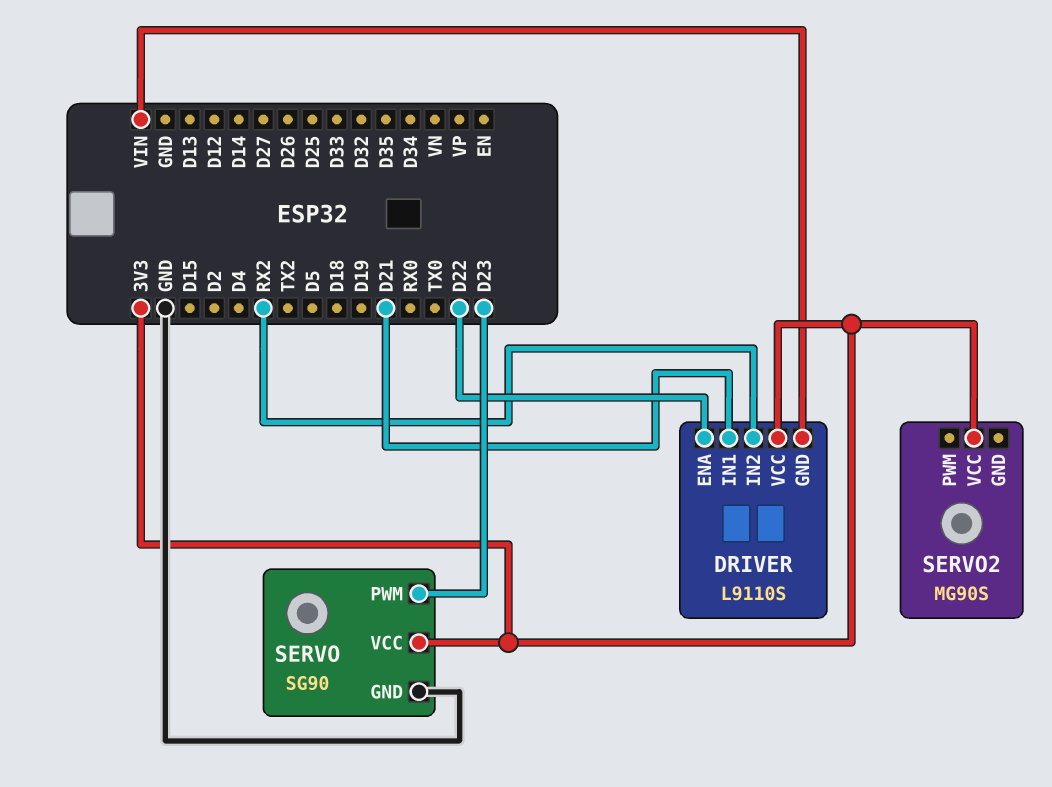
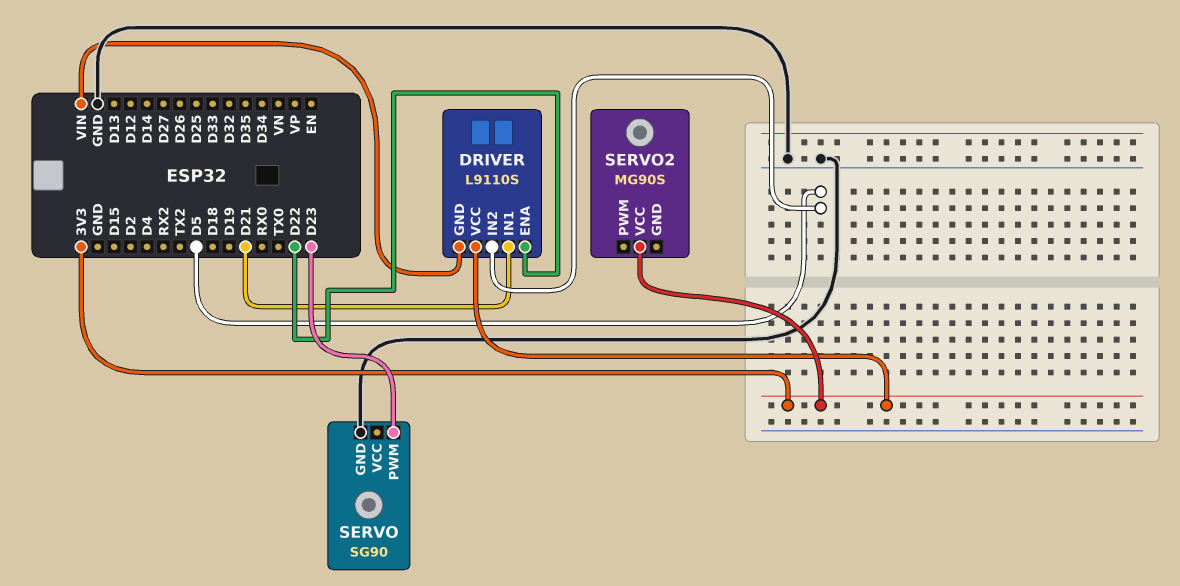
DRIVER pin IN2: RX2 -> D5
SERVO pin VCC: 3V3 -> none

